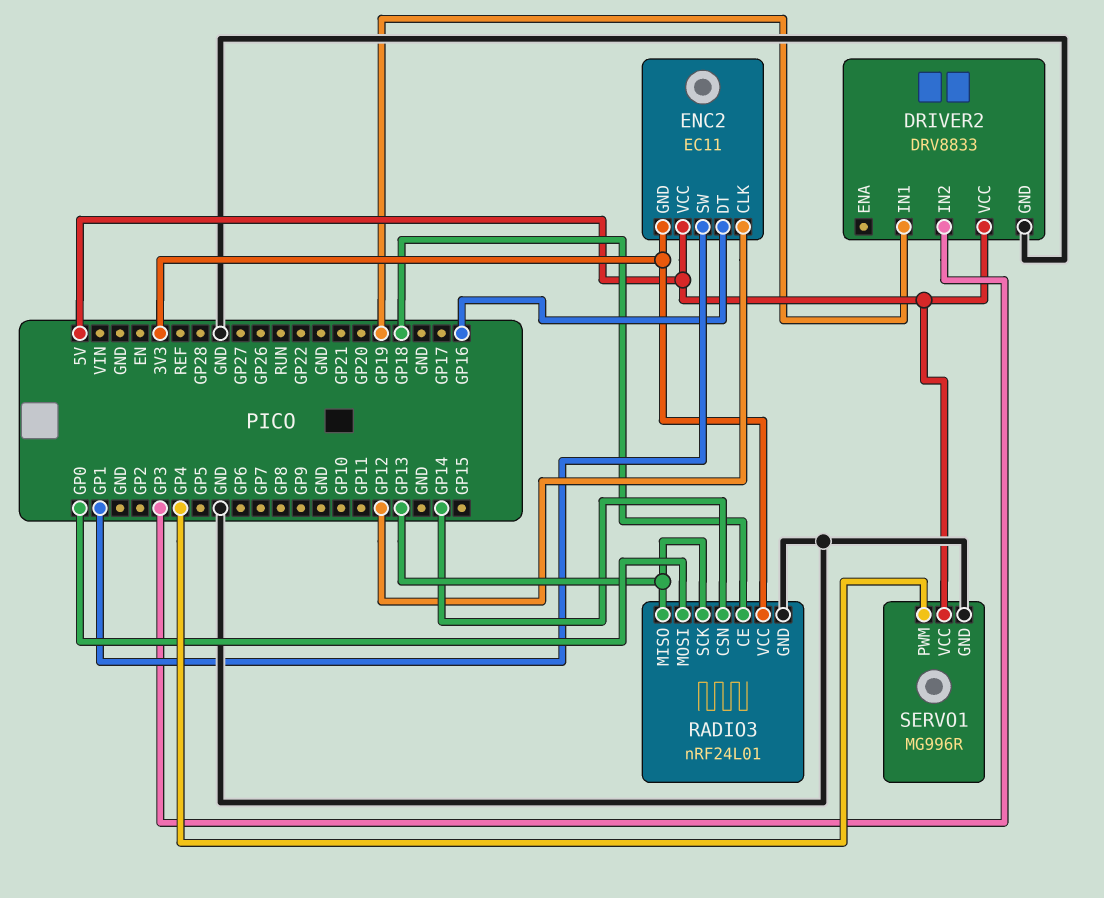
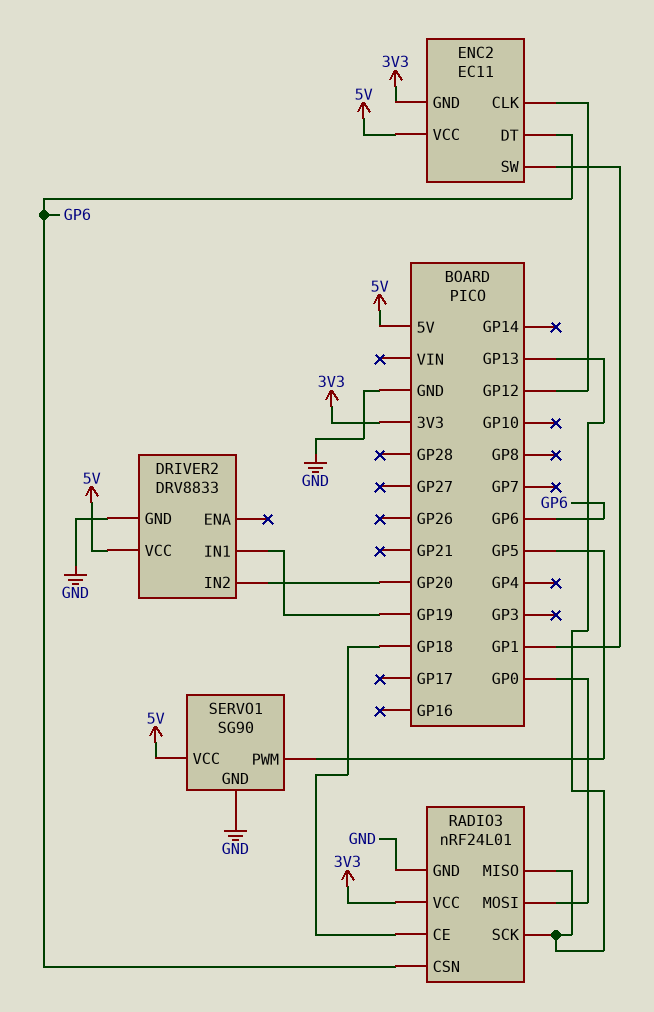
DRIVER2 pin IN2: GP3 -> GP20
ENC2 pin DT: GP16 -> GP6
RADIO3 pin CSN: GP14 -> GP6
SERVO1: MG996R -> SG90
SERVO1 pin PWM: GP4 -> GP5

